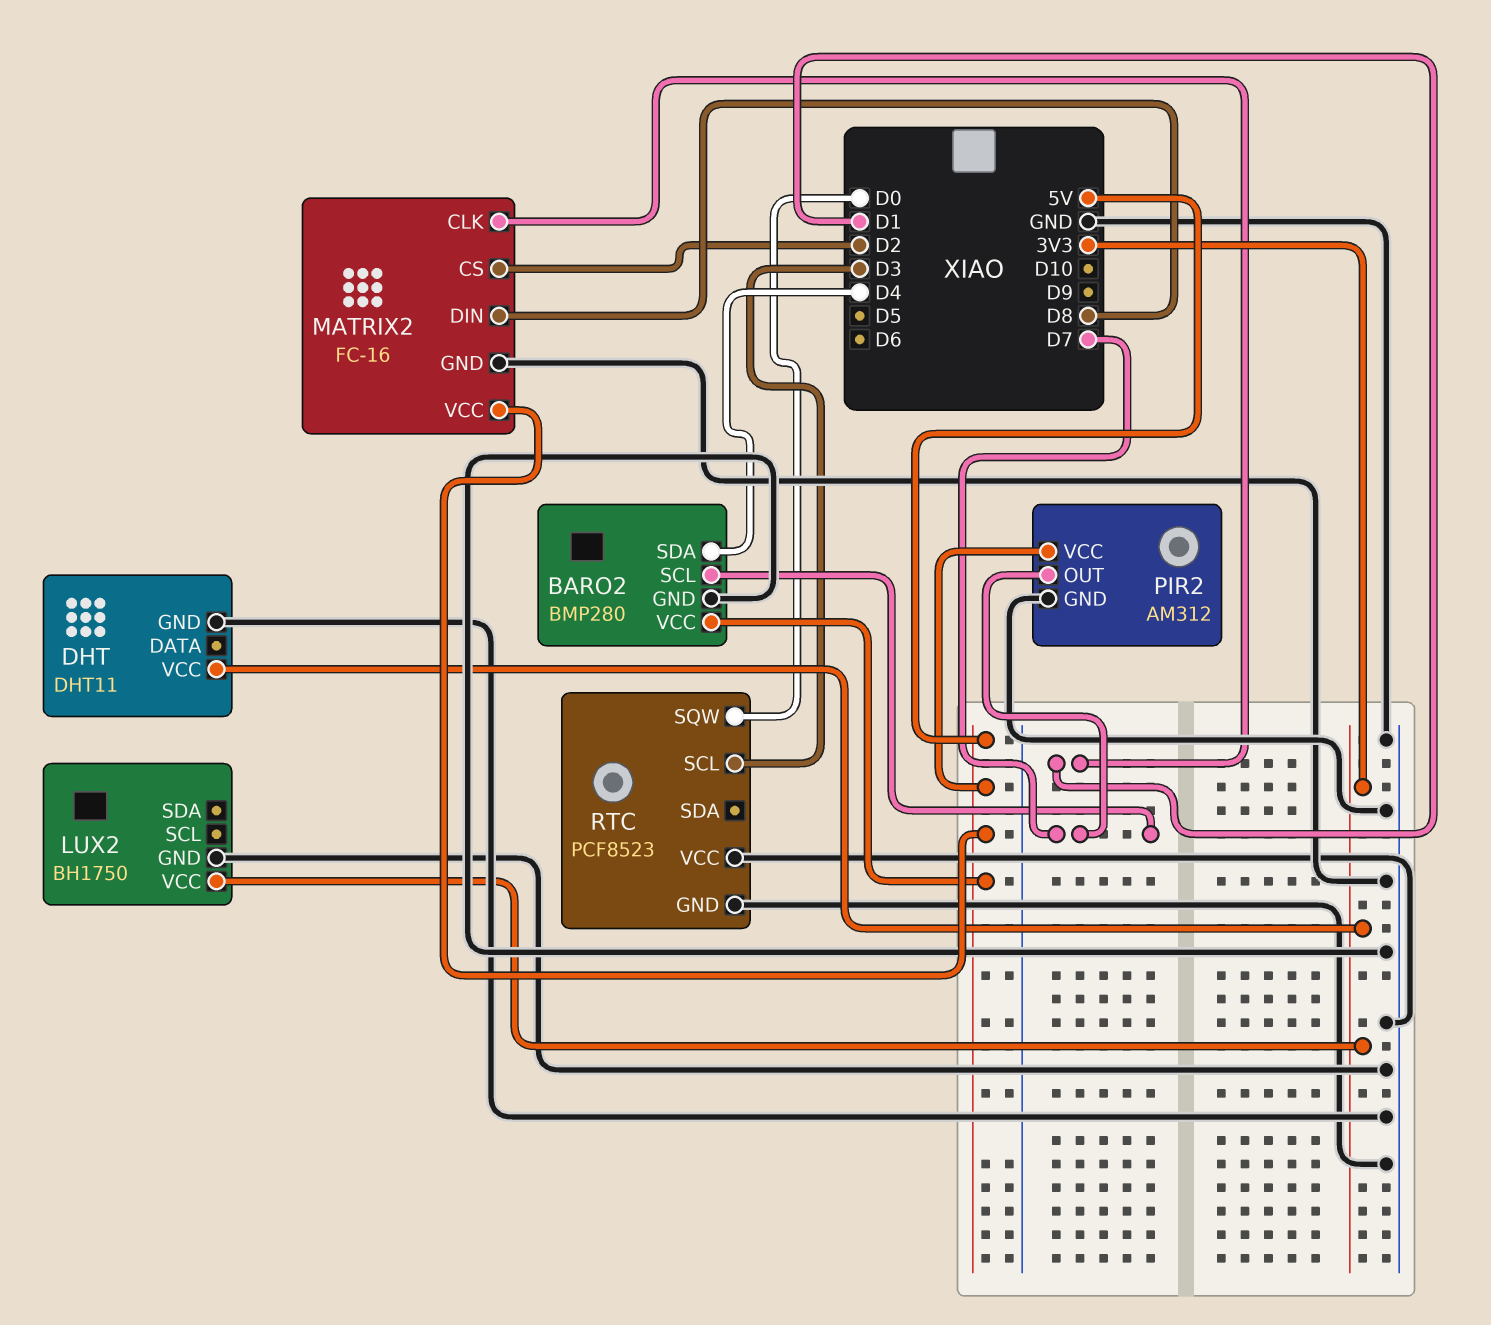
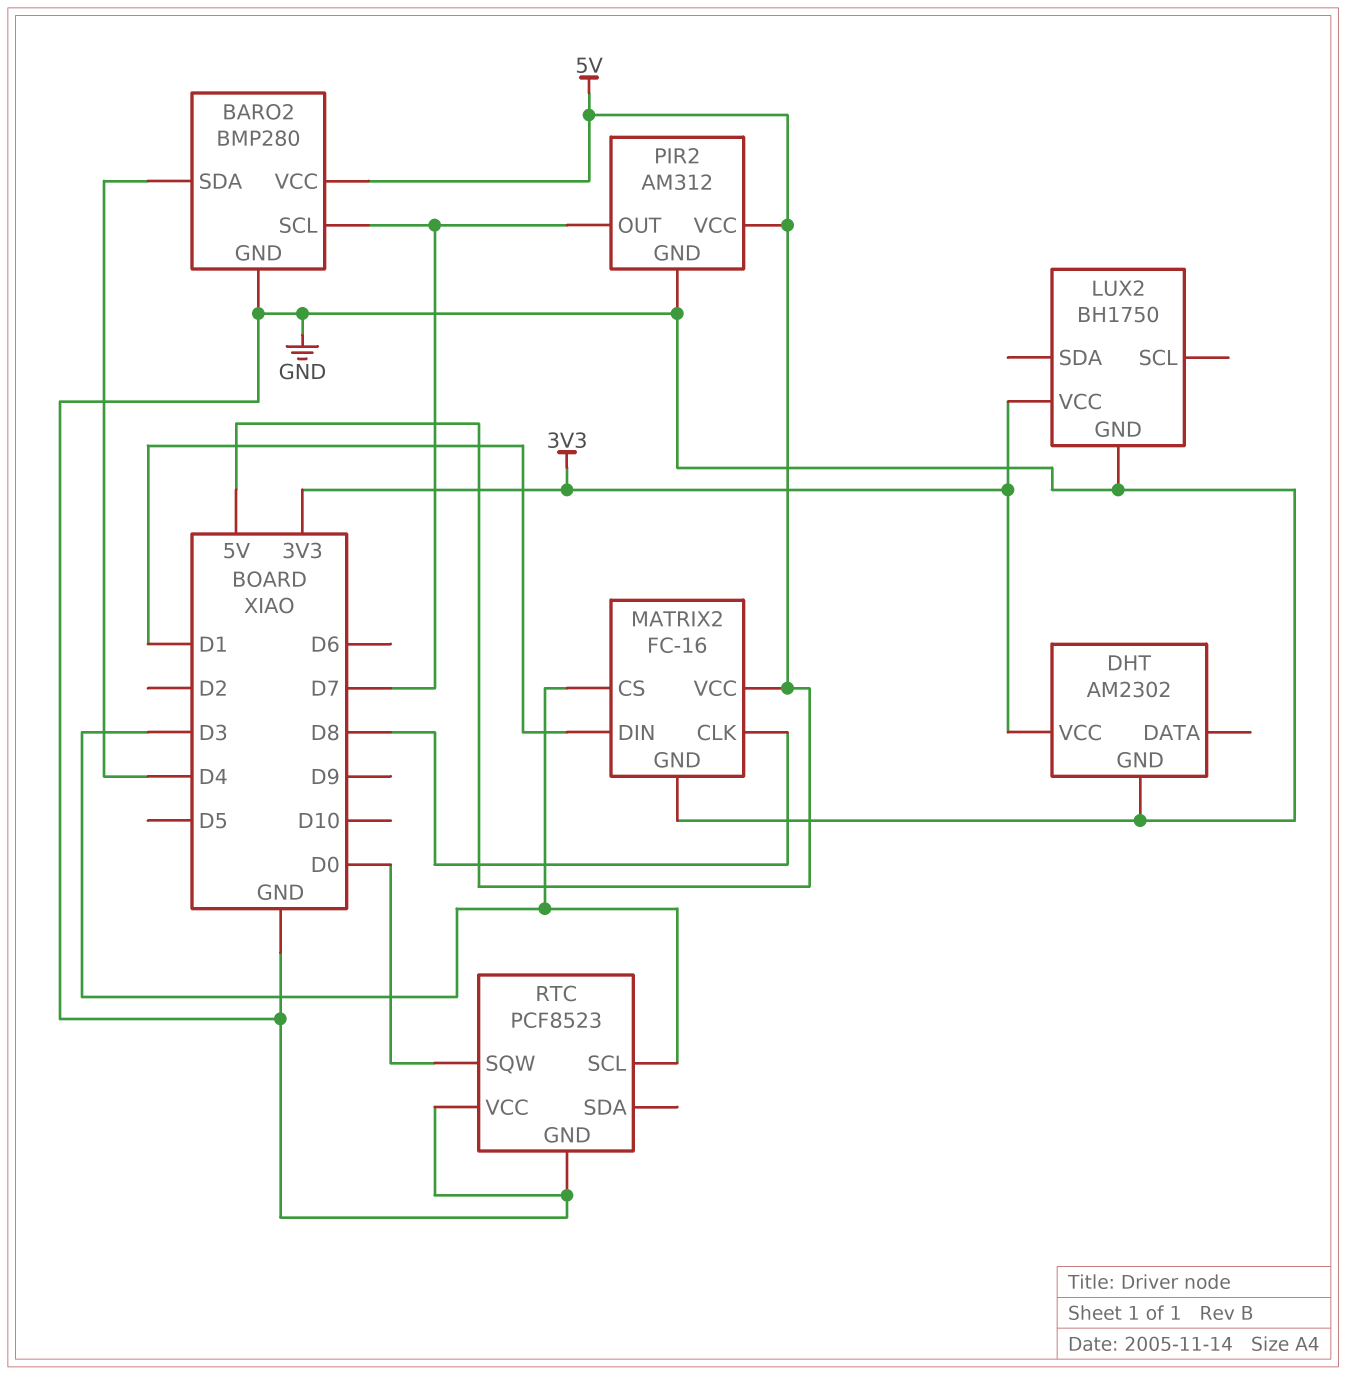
DHT: DHT11 -> AM2302
MATRIX2 pin CLK: D1 -> D8
MATRIX2 pin CS: D2 -> D3
MATRIX2 pin DIN: D8 -> D1

